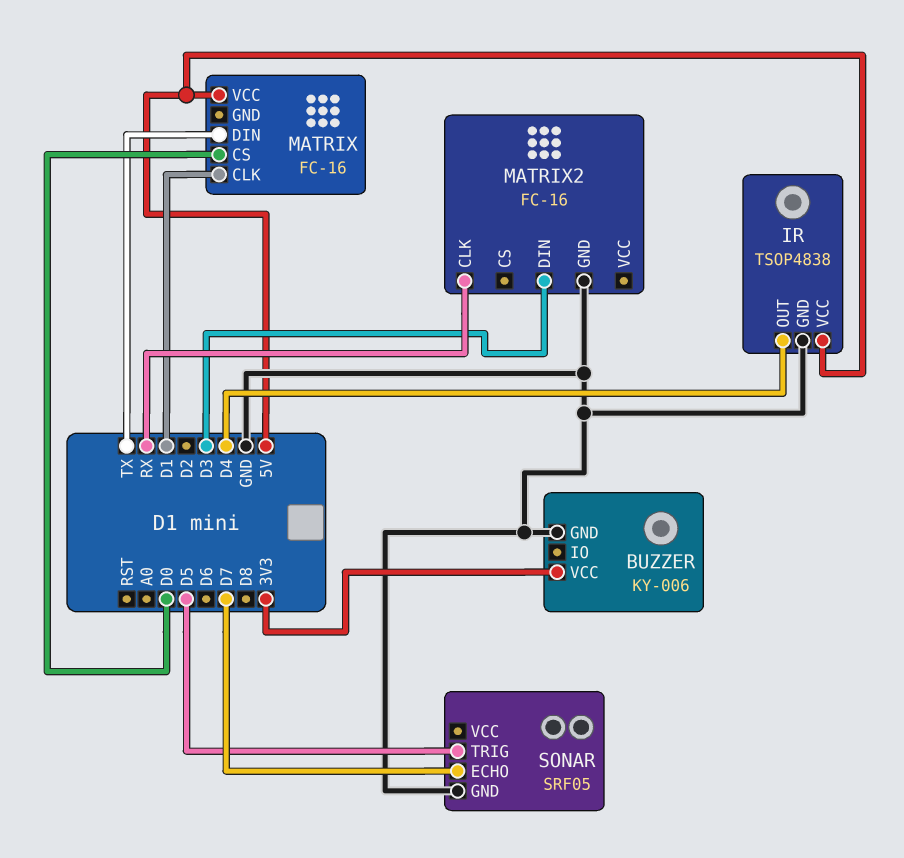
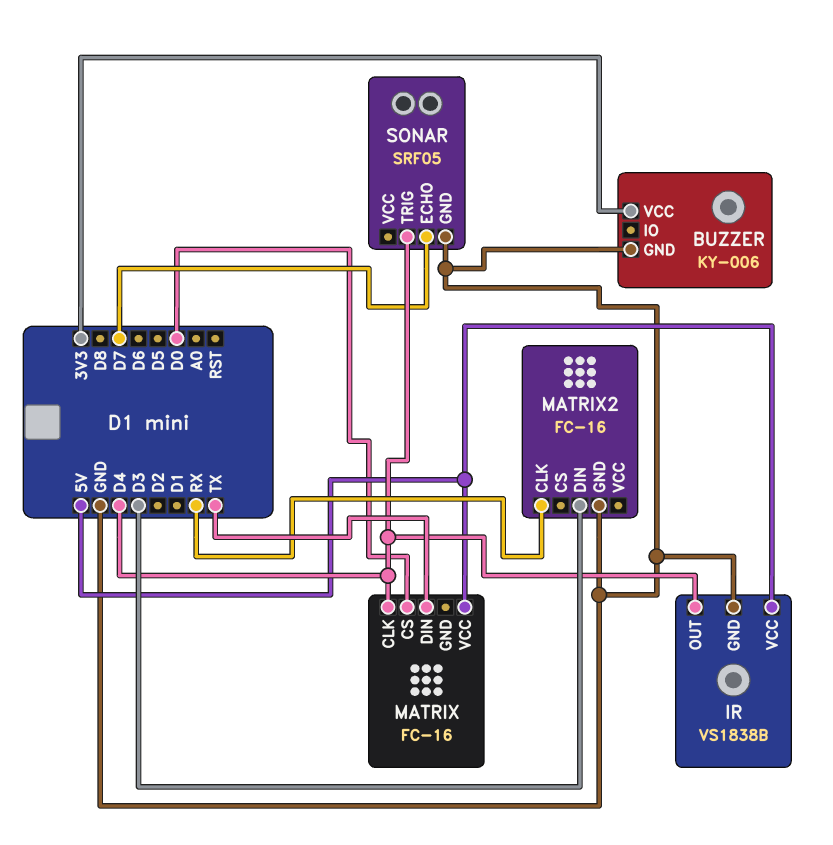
IR: TSOP4838 -> VS1838B
MATRIX pin CLK: D1 -> D4
SONAR pin TRIG: D5 -> D4

